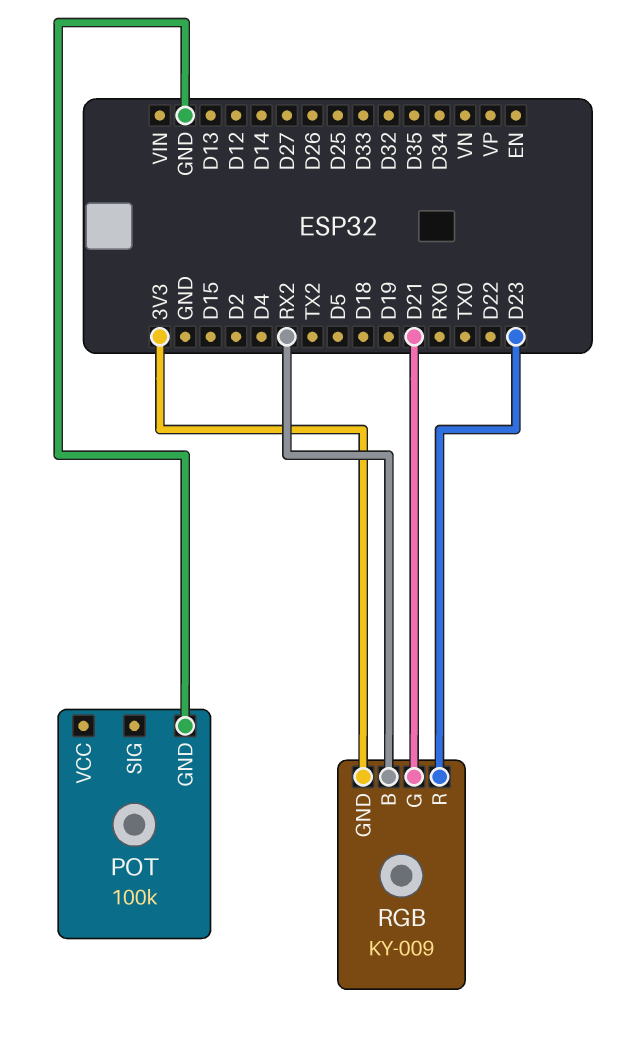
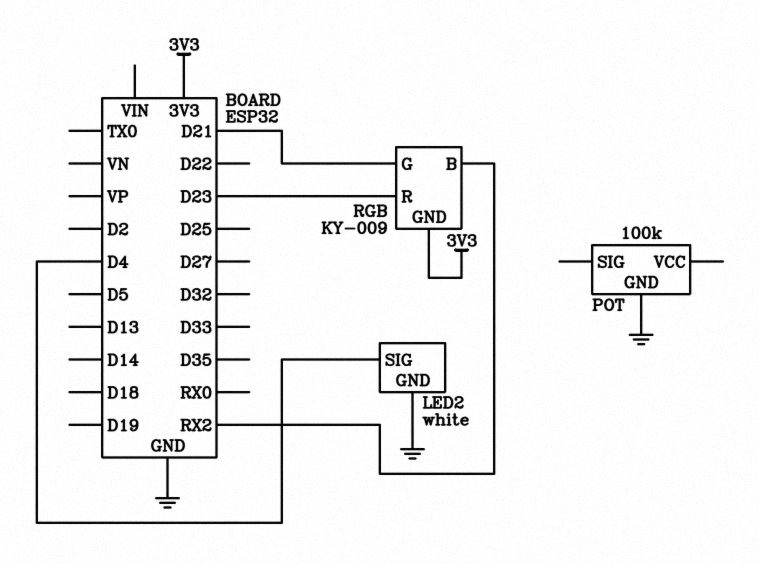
LED2: none -> white
LED2 pin GND: none -> GND
LED2 pin SIG: none -> D4

